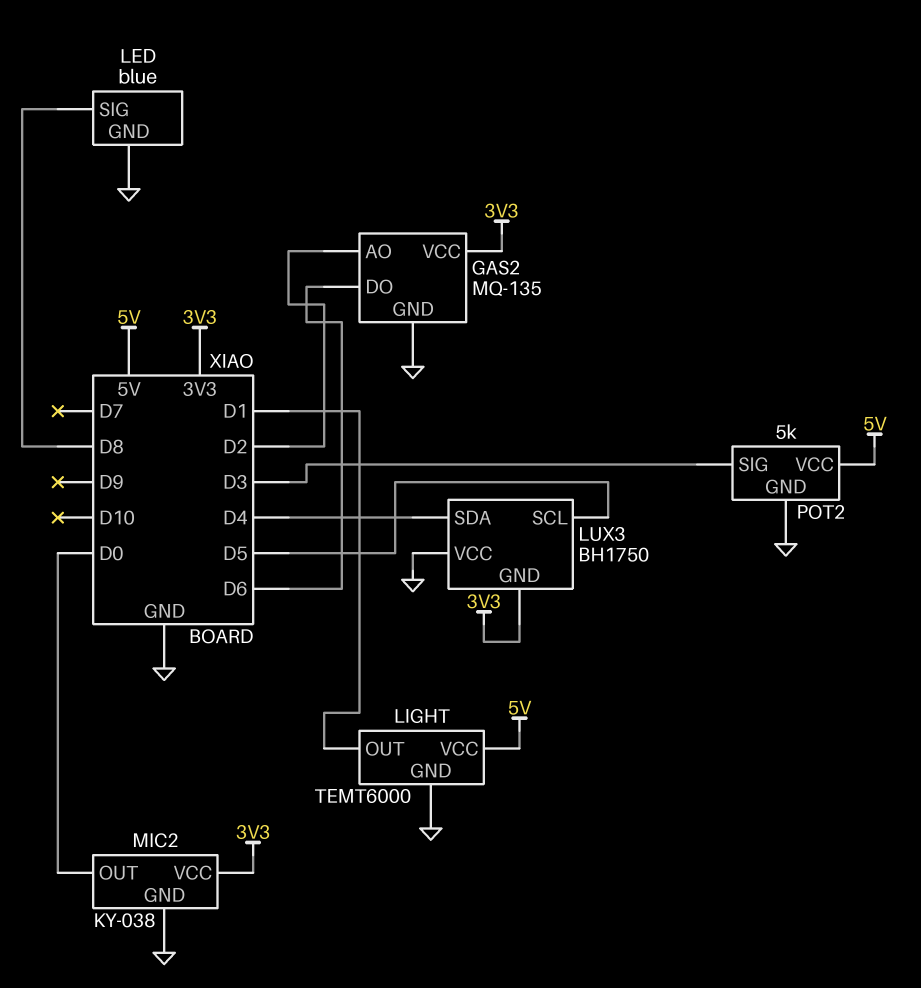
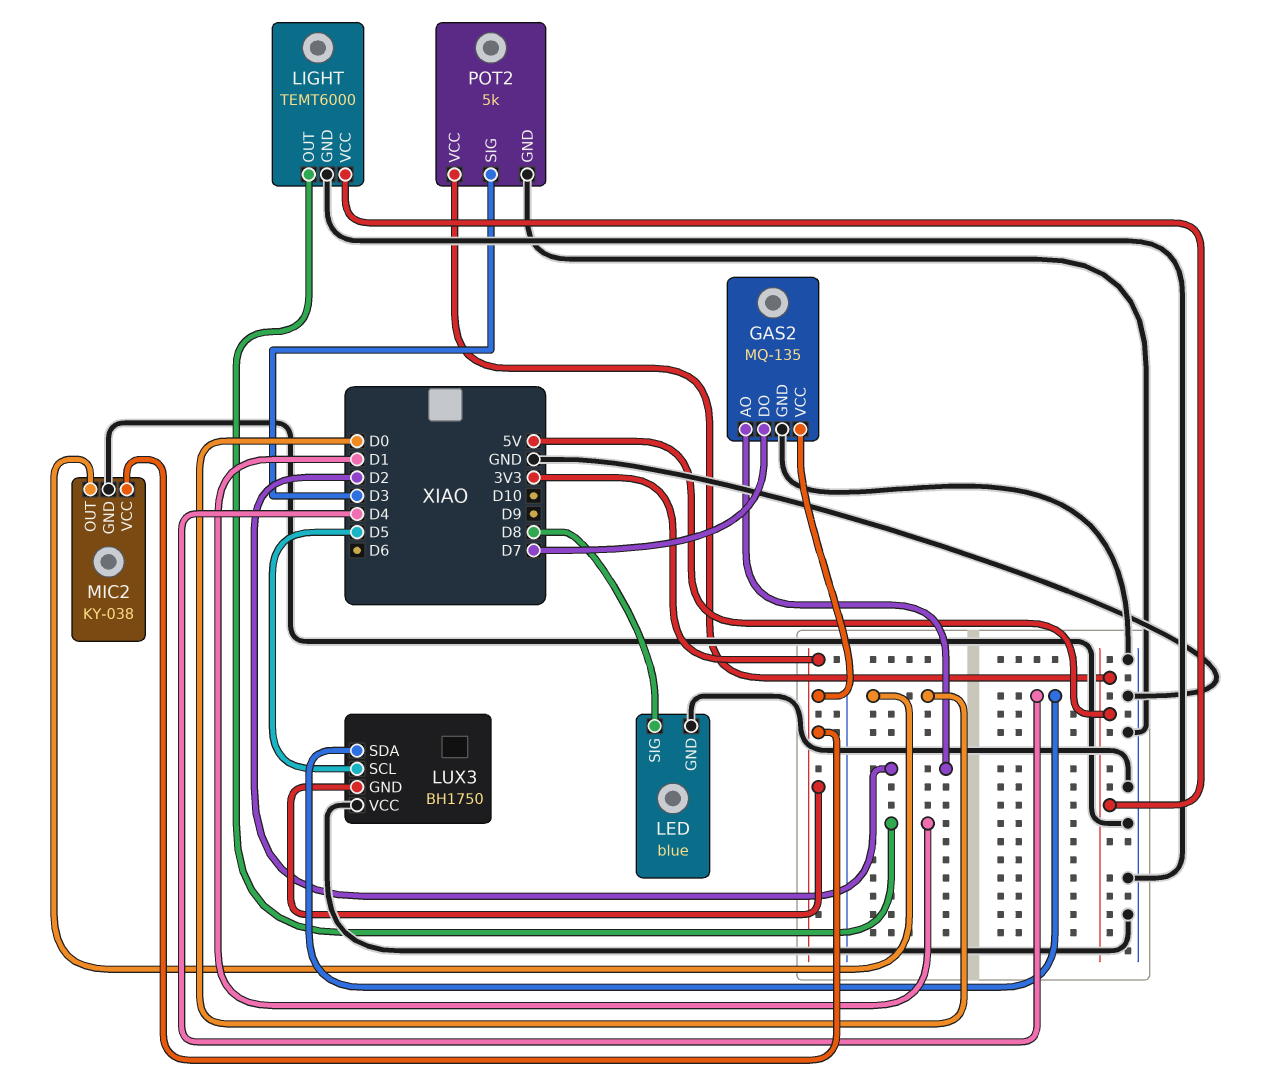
GAS2 pin DO: D6 -> D7

